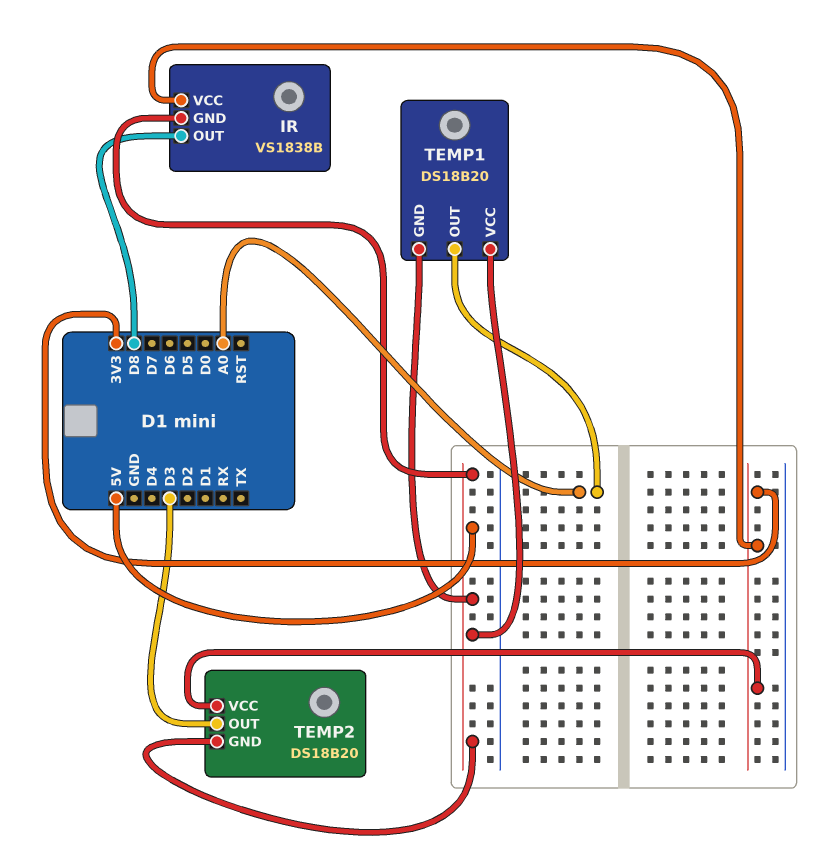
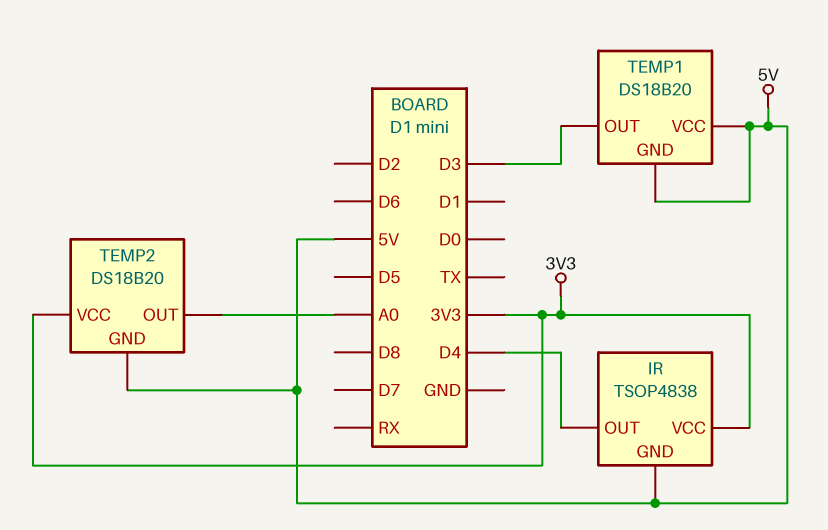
IR: VS1838B -> TSOP4838
IR pin OUT: D8 -> D4
TEMP1 pin OUT: A0 -> D3
TEMP2 pin OUT: D3 -> A0

